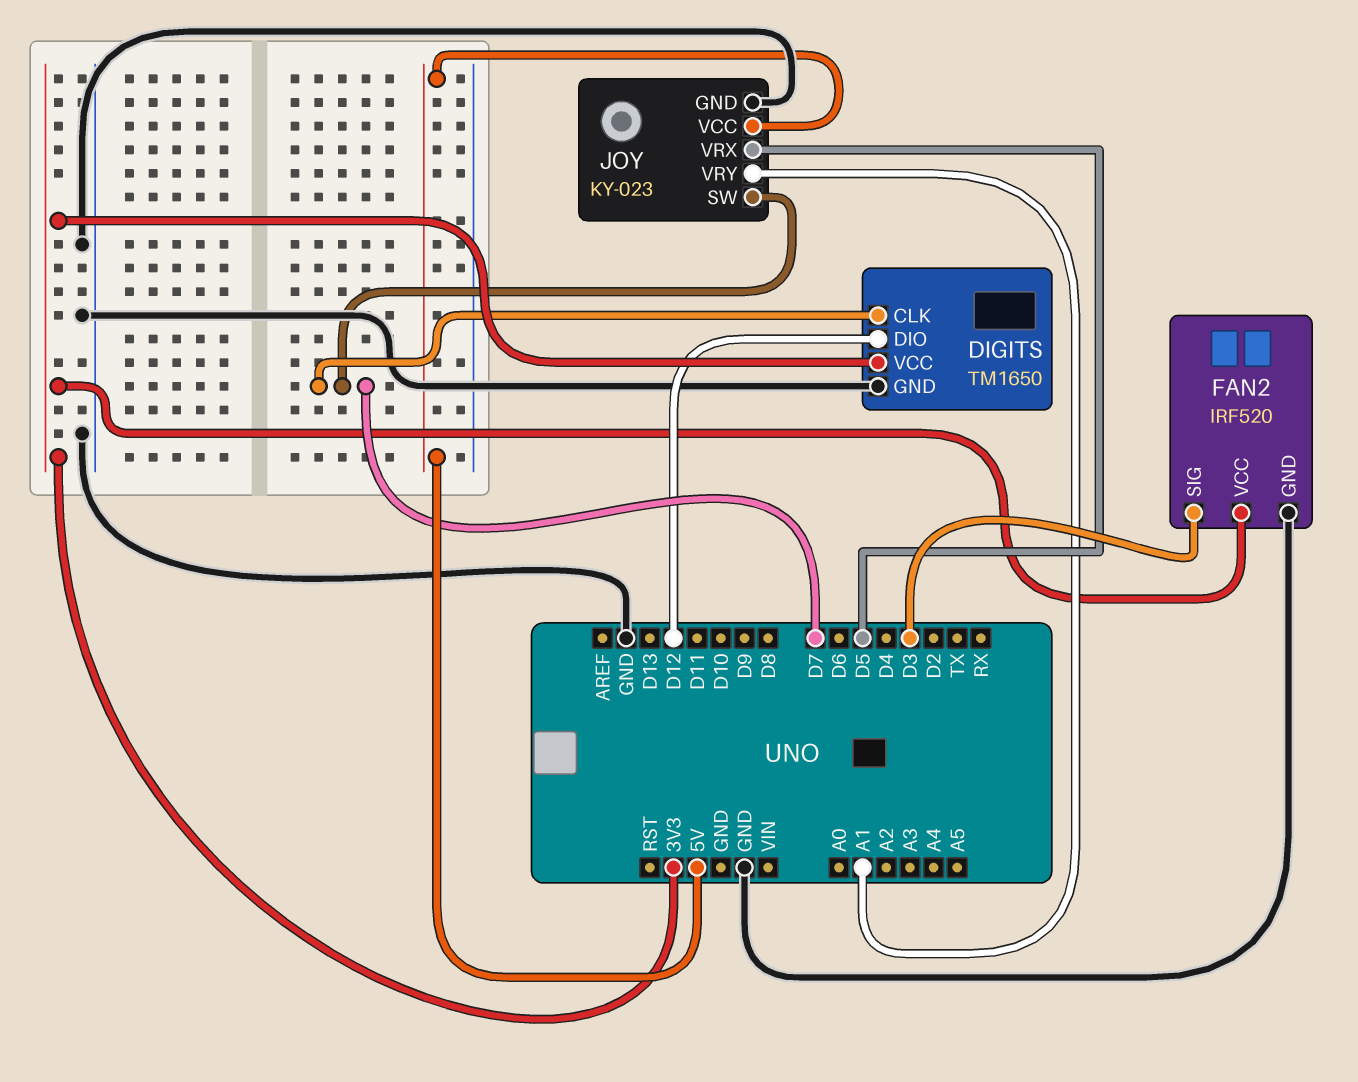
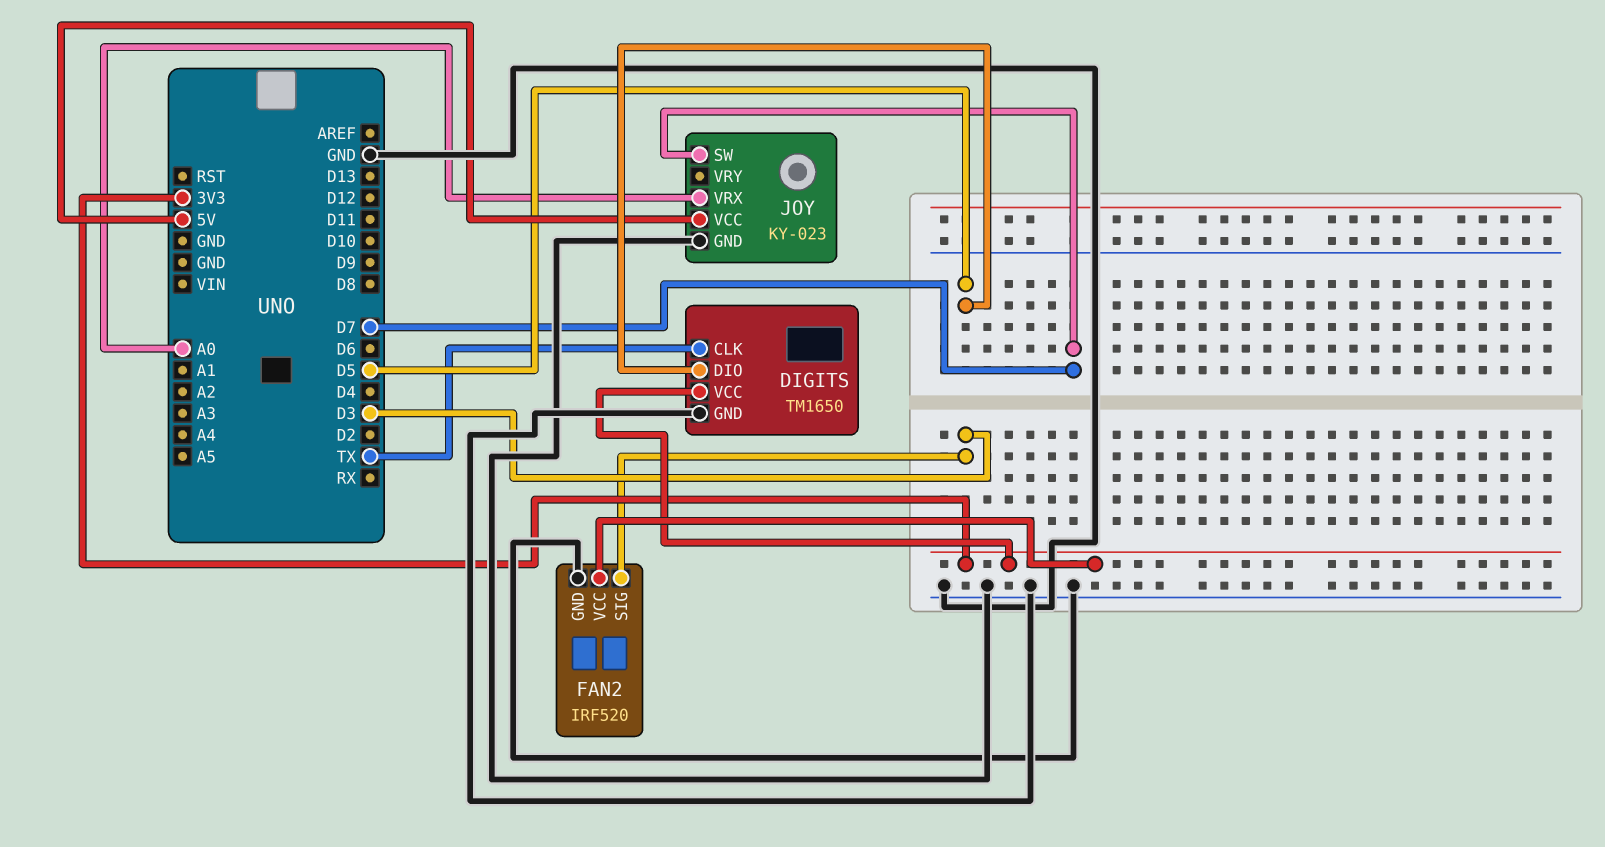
DIGITS pin CLK: D7 -> TX
DIGITS pin DIO: D12 -> D5
JOY pin VRX: D5 -> A0
JOY pin VRY: A1 -> none

